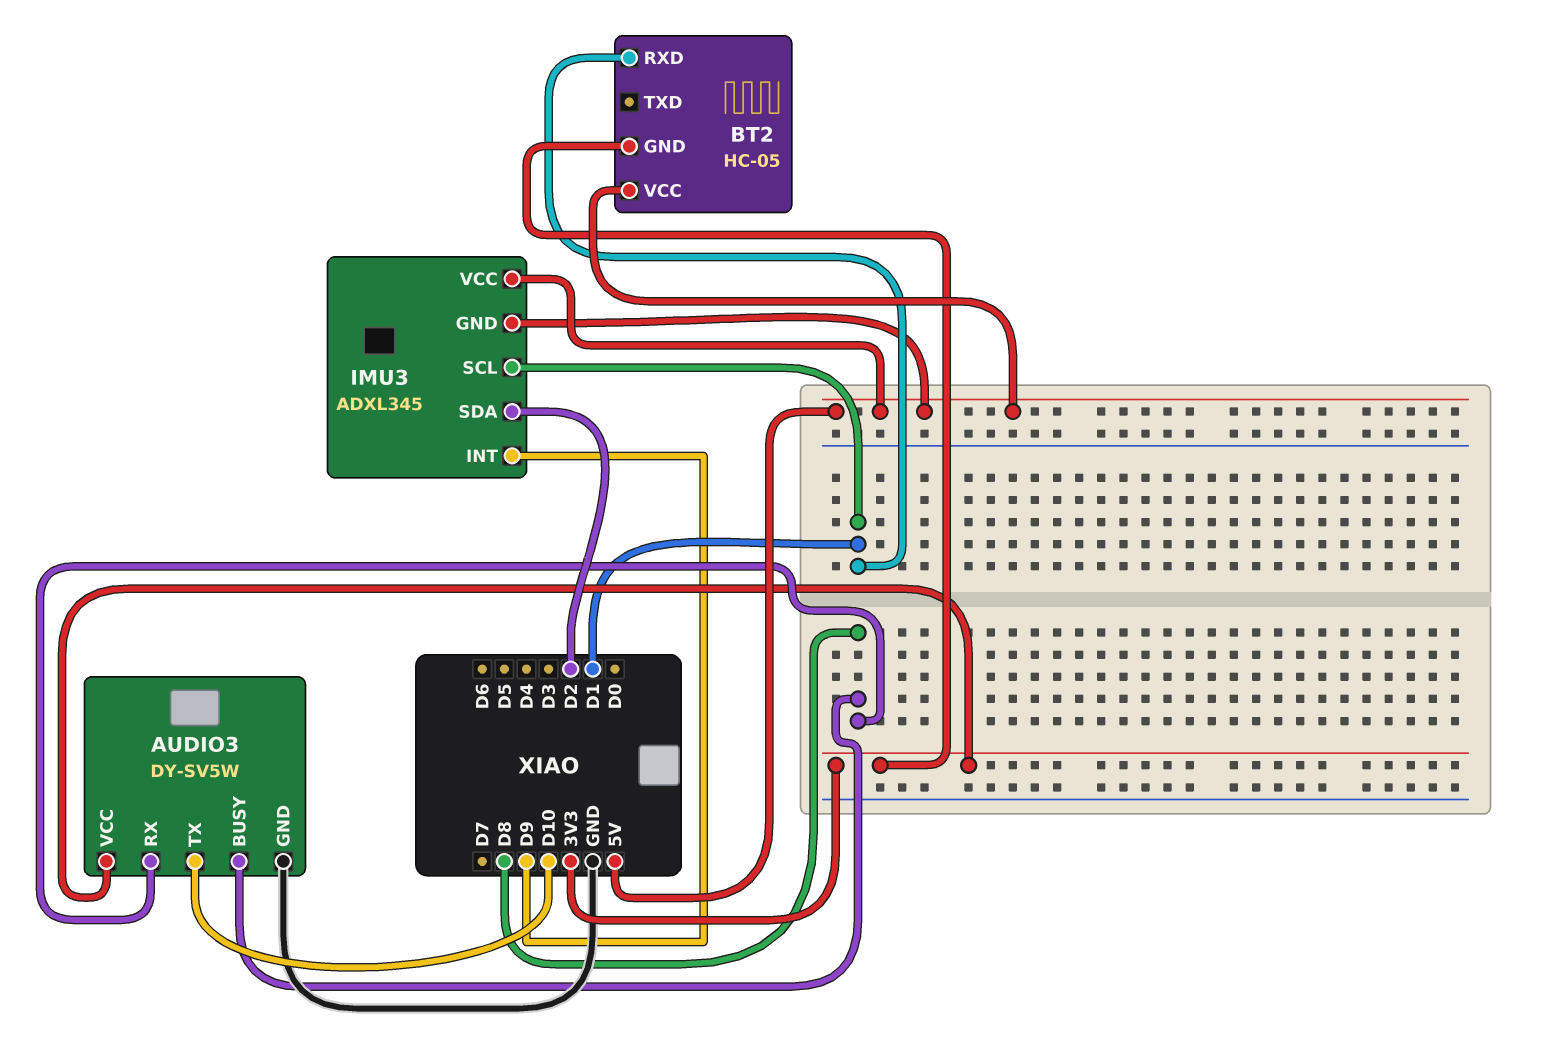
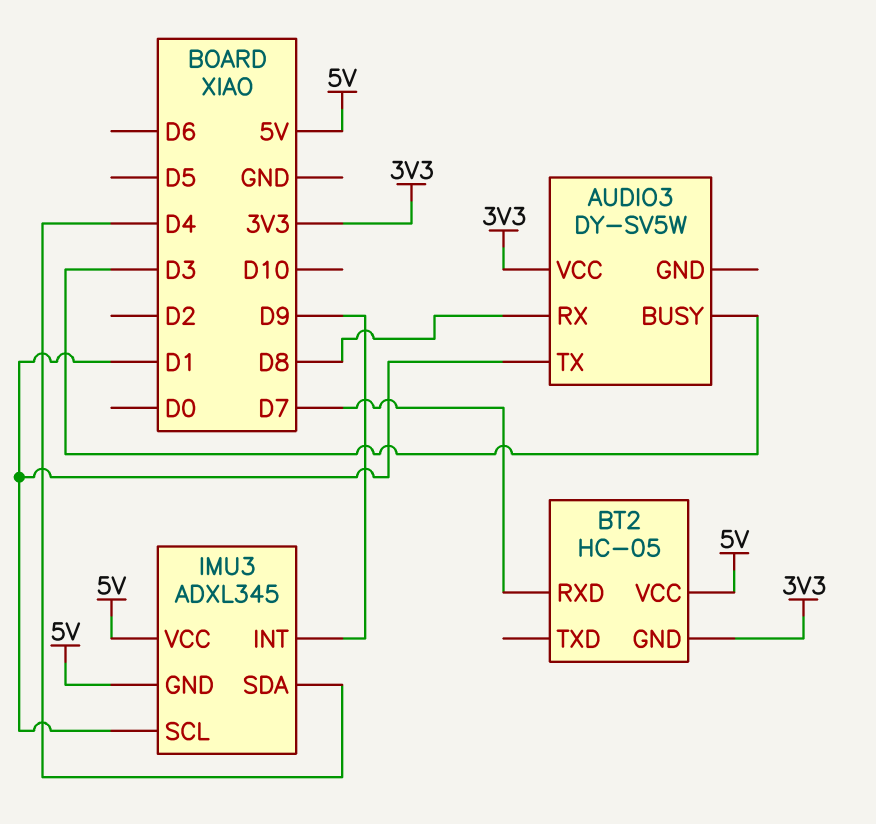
AUDIO3 pin BUSY: D8 -> D3
AUDIO3 pin GND: GND -> none
AUDIO3 pin TX: D10 -> D1
BT2 pin RXD: D1 -> D7
IMU3 pin SDA: D2 -> D4

